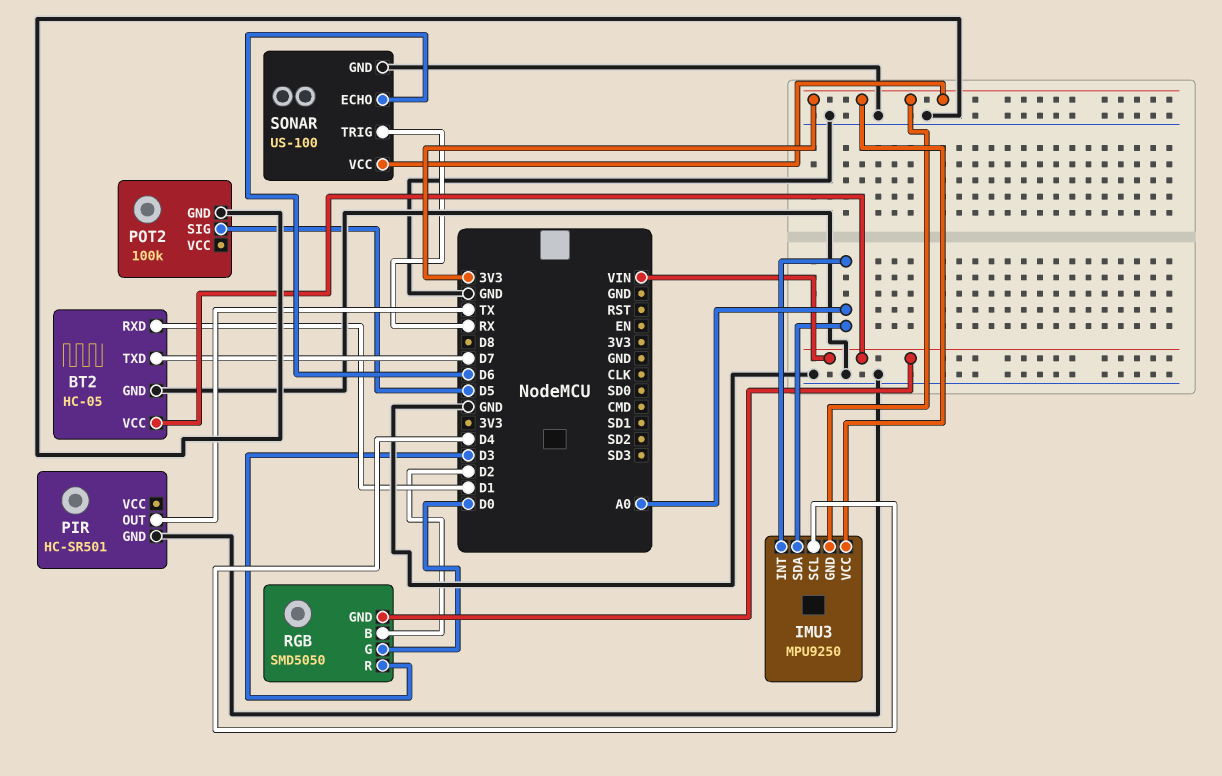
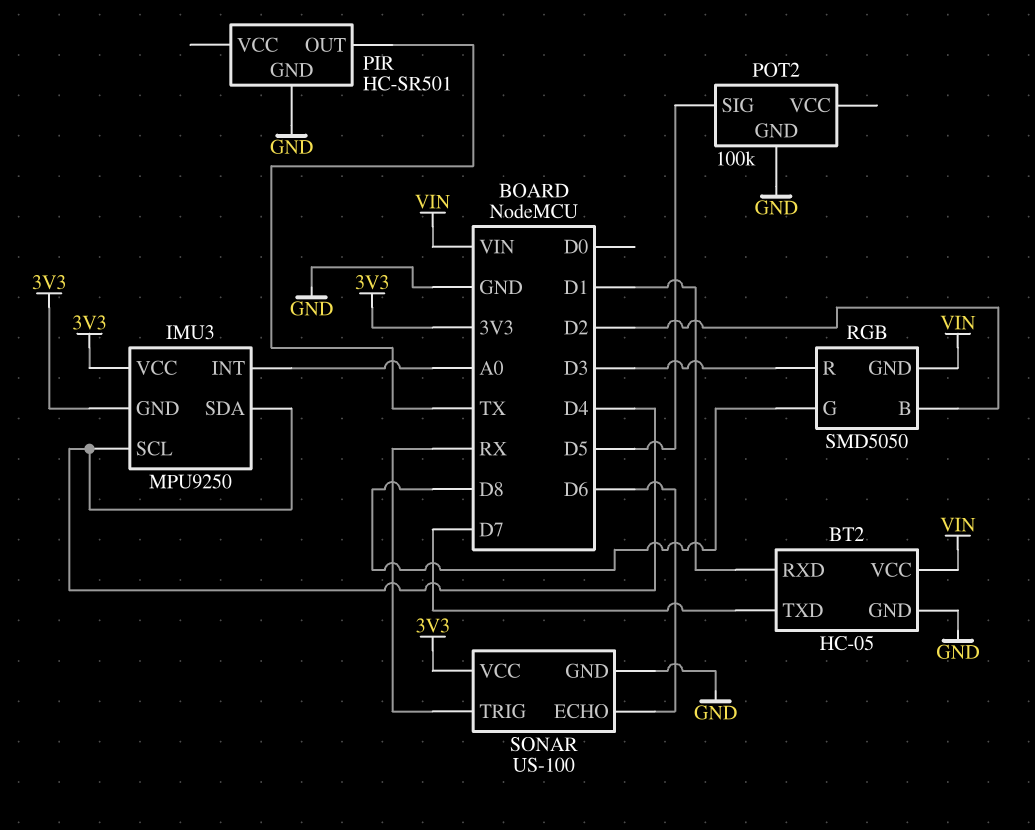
IMU3 pin SDA: A0 -> D4
RGB pin G: D0 -> D8

